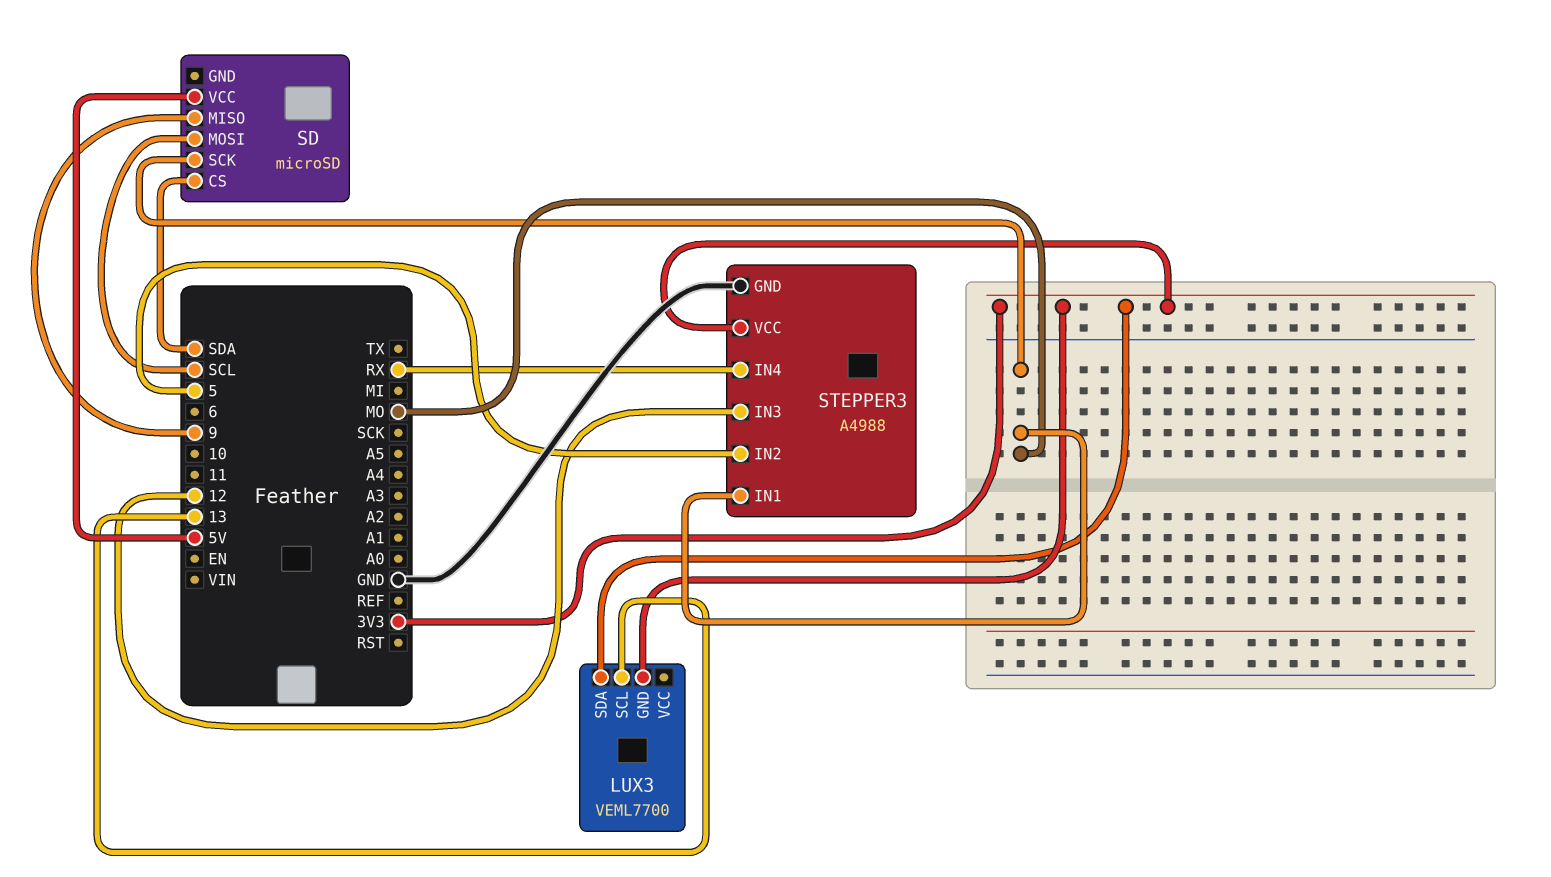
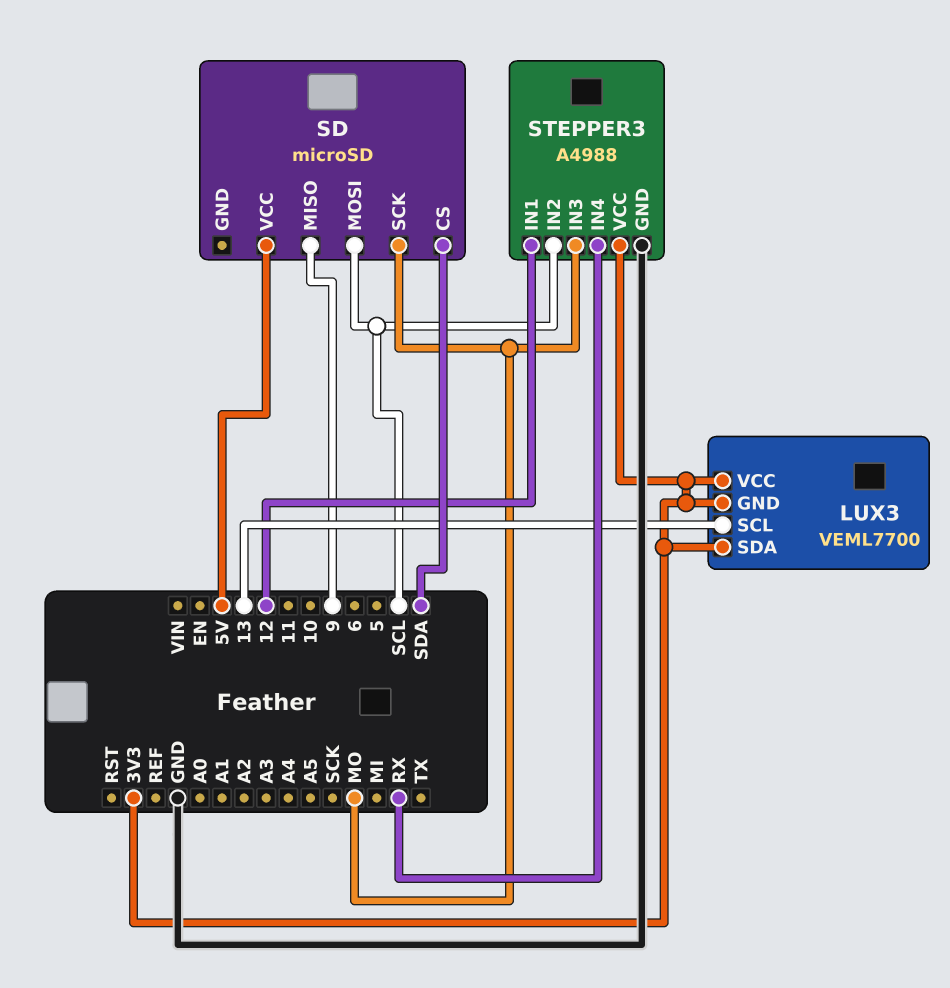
LUX3 pin VCC: none -> 3V3
STEPPER3 pin IN1: MO -> 12
STEPPER3 pin IN2: 5 -> SCL
STEPPER3 pin IN3: 12 -> MO

